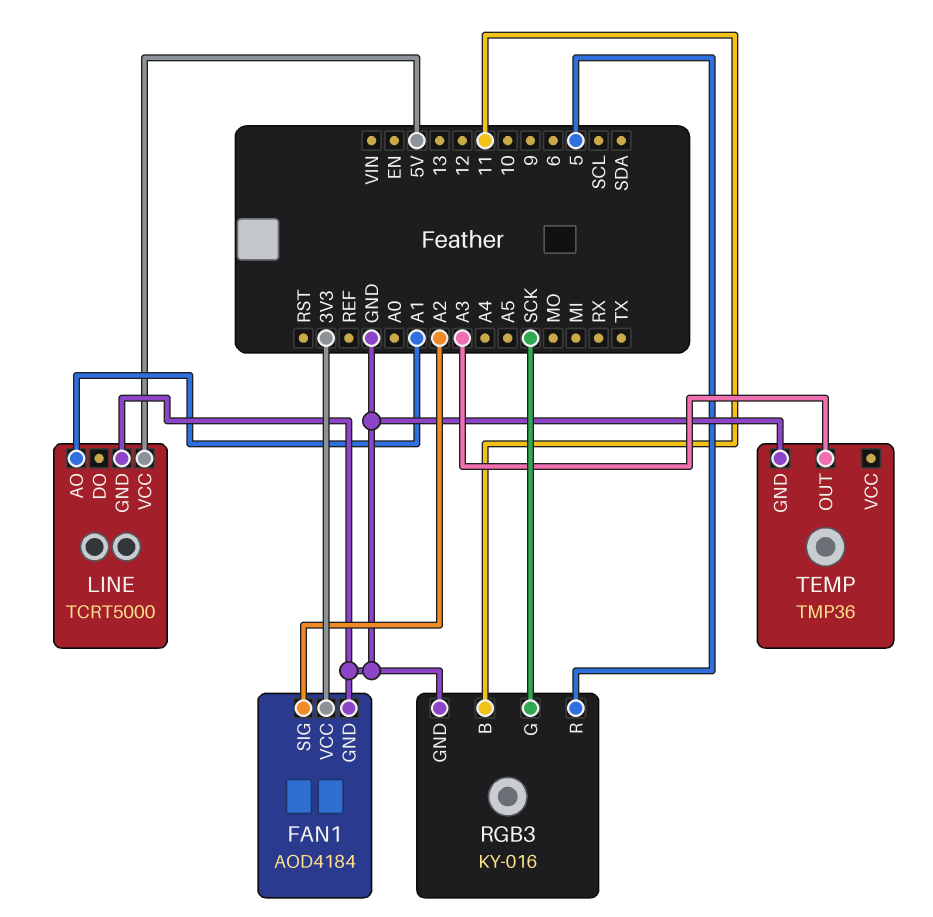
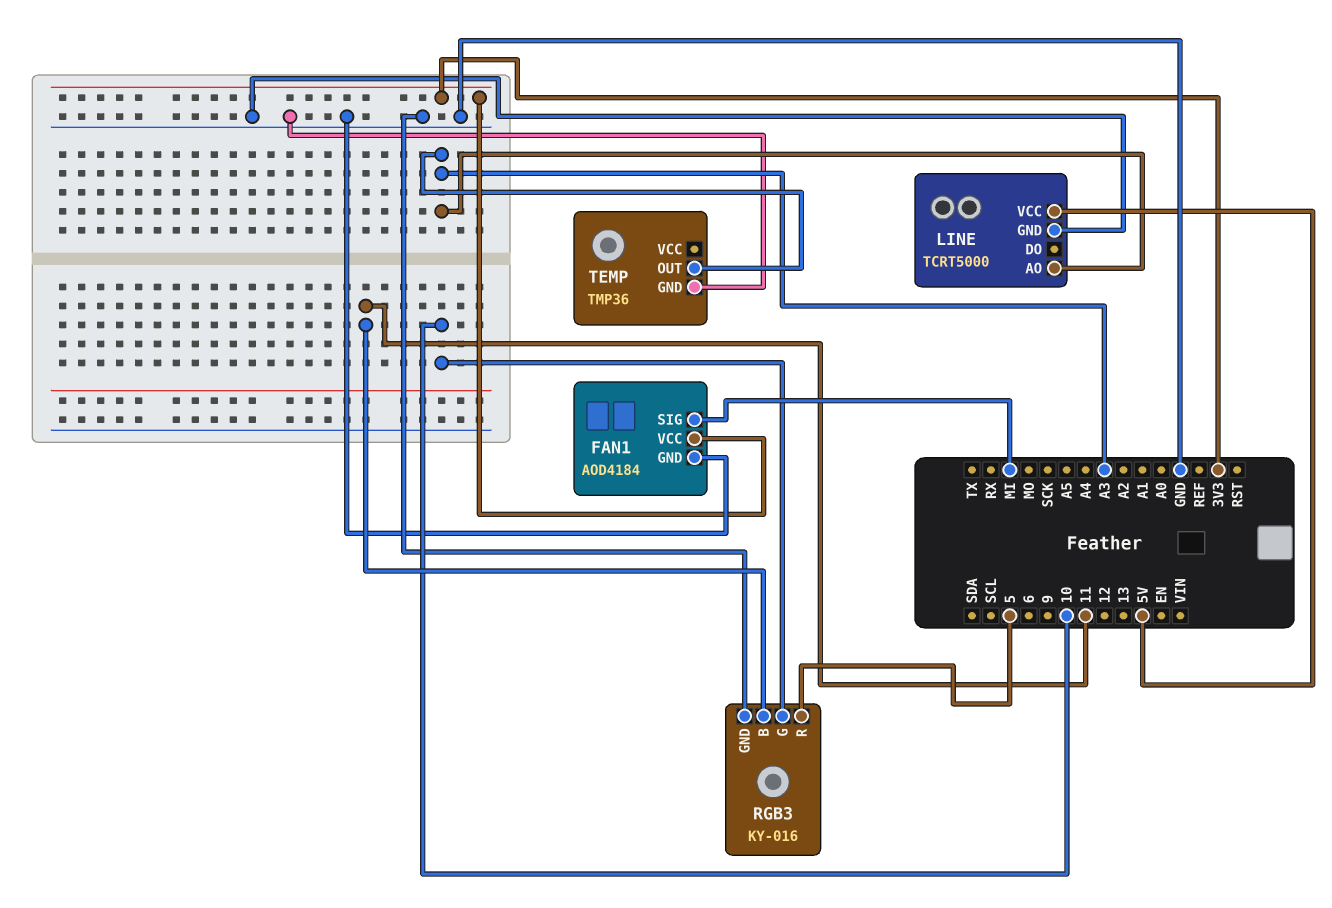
FAN1 pin SIG: A2 -> MI
LINE pin AO: A1 -> A3
RGB3 pin G: SCK -> 10

